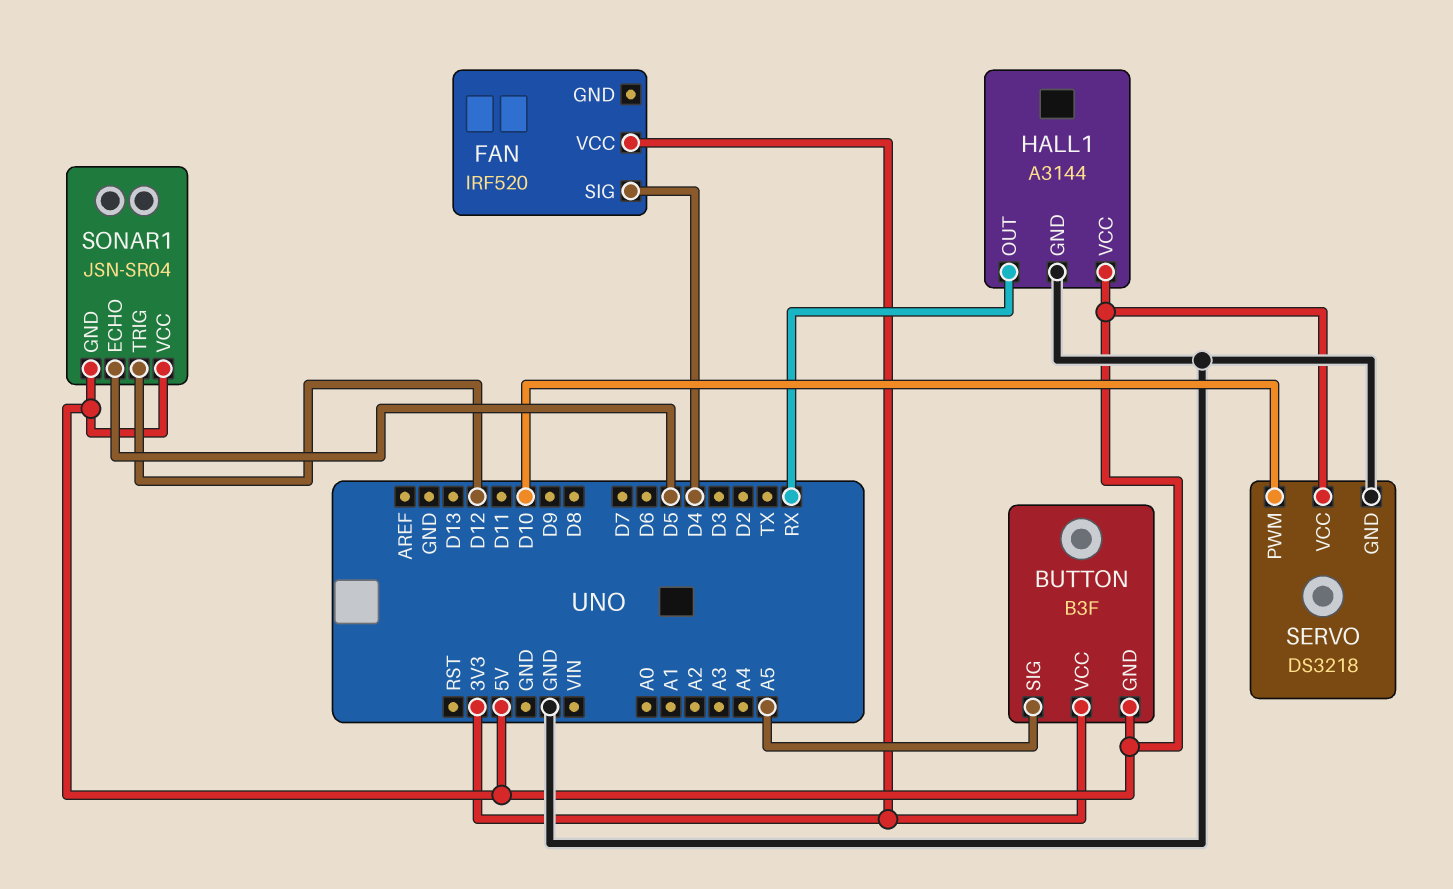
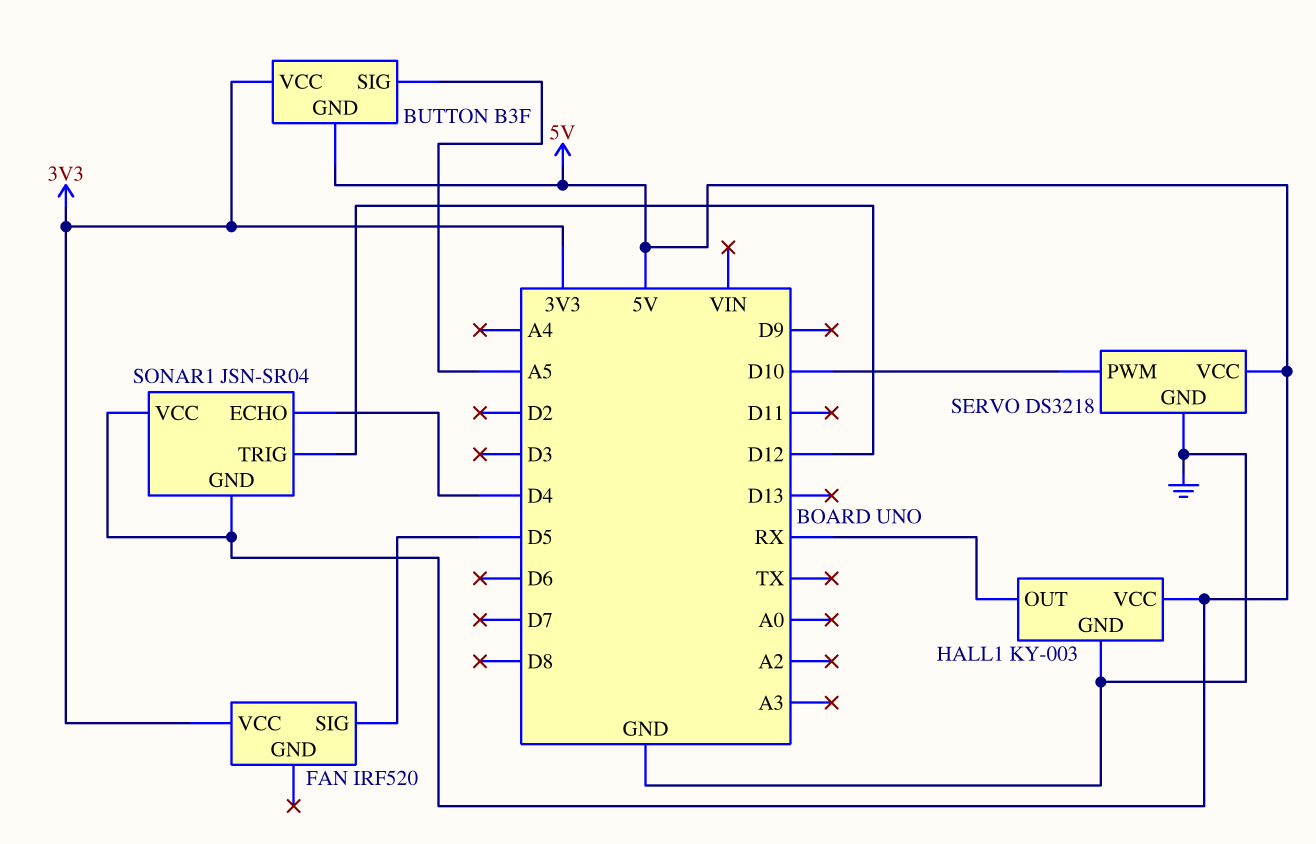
FAN pin SIG: D4 -> D5
HALL1: A3144 -> KY-003
SONAR1 pin ECHO: D5 -> D4

